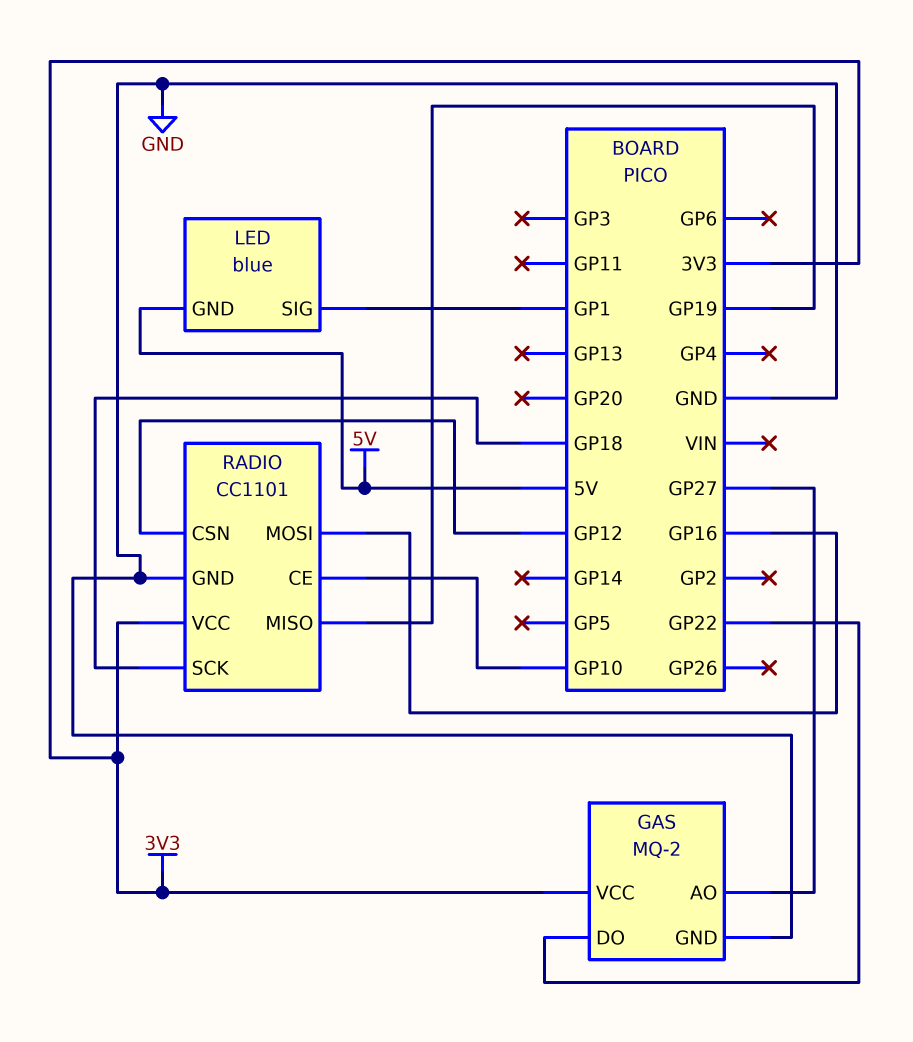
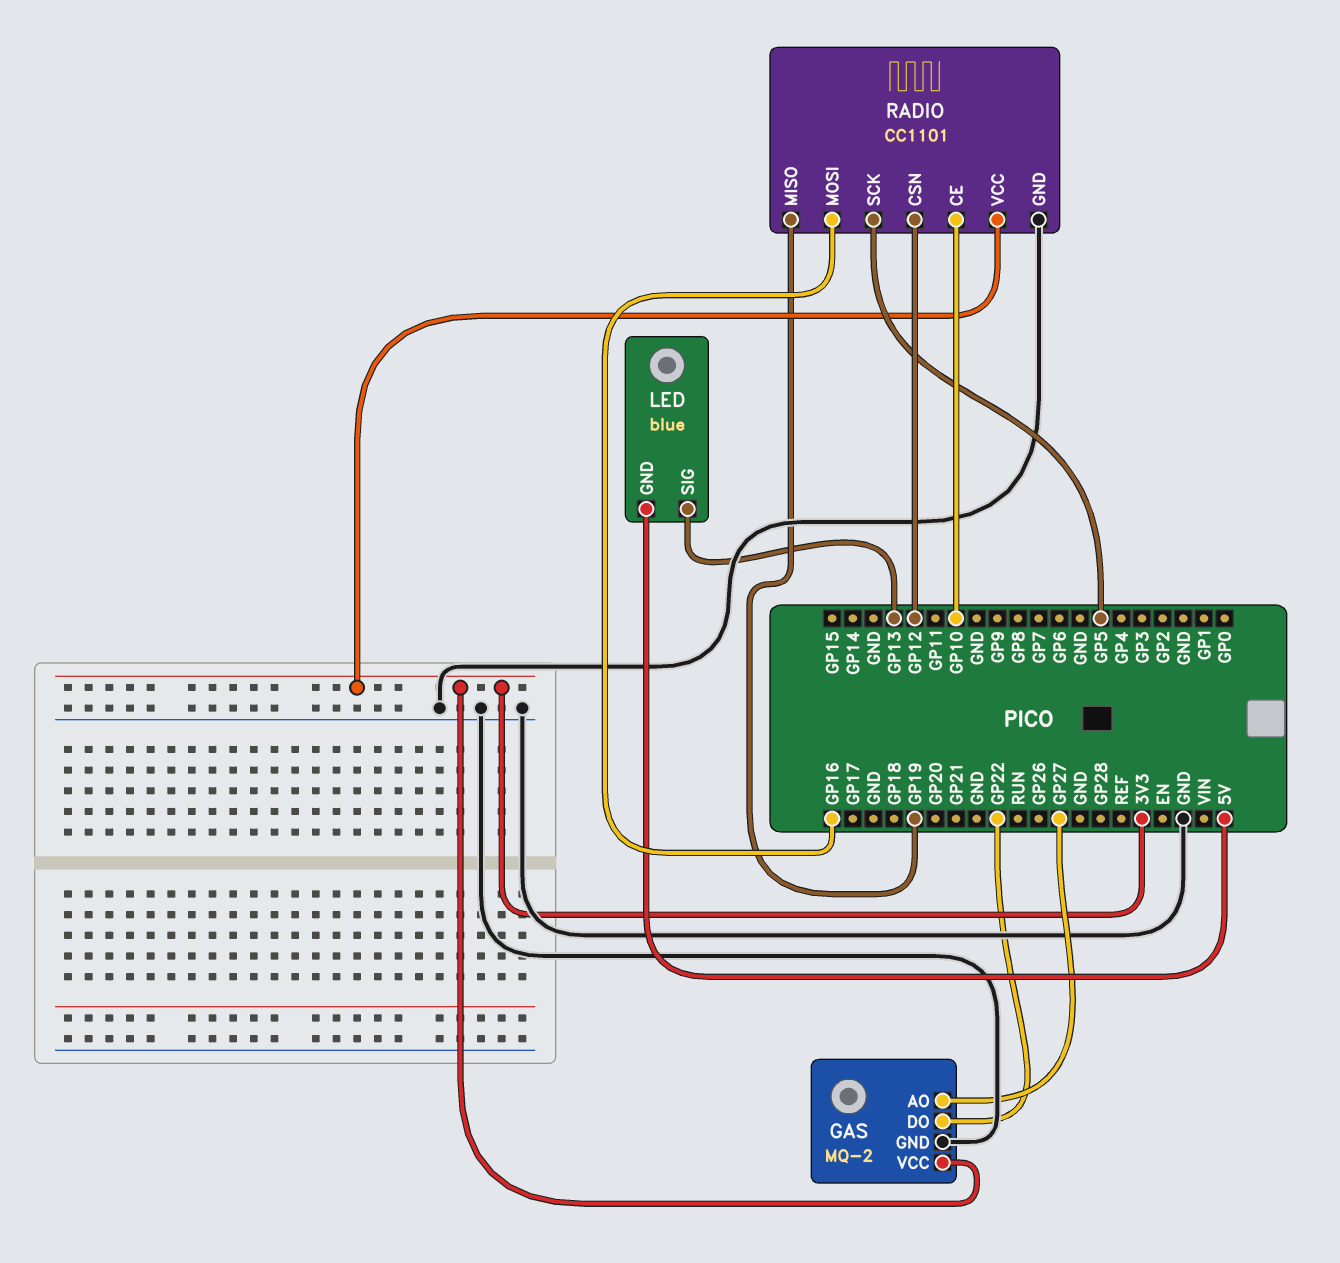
LED pin SIG: GP1 -> GP13
RADIO pin SCK: GP18 -> GP5

